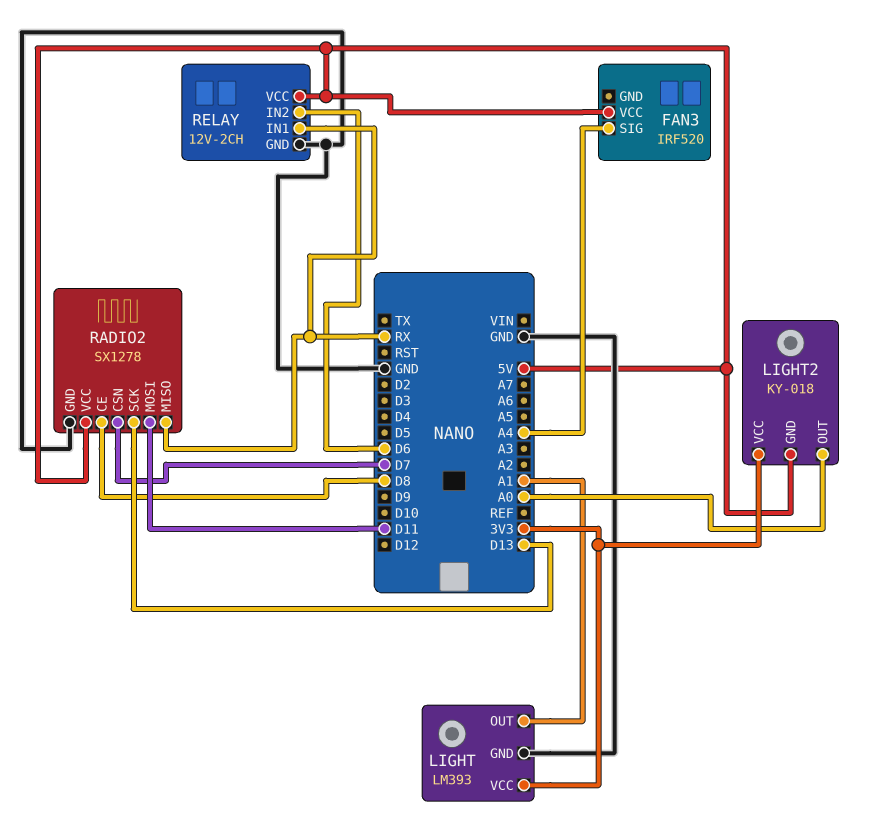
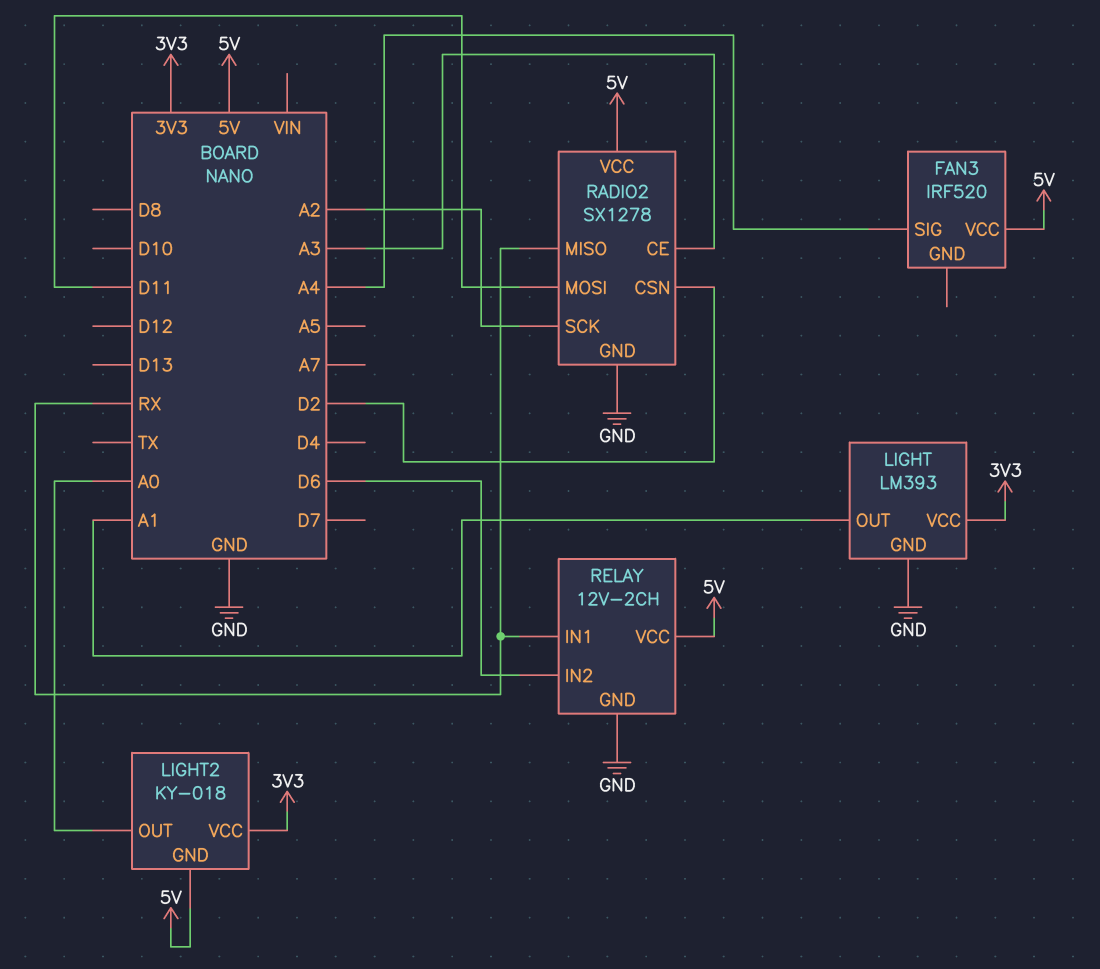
RADIO2 pin CE: D8 -> A3
RADIO2 pin CSN: D7 -> D2
RADIO2 pin SCK: D13 -> A2

